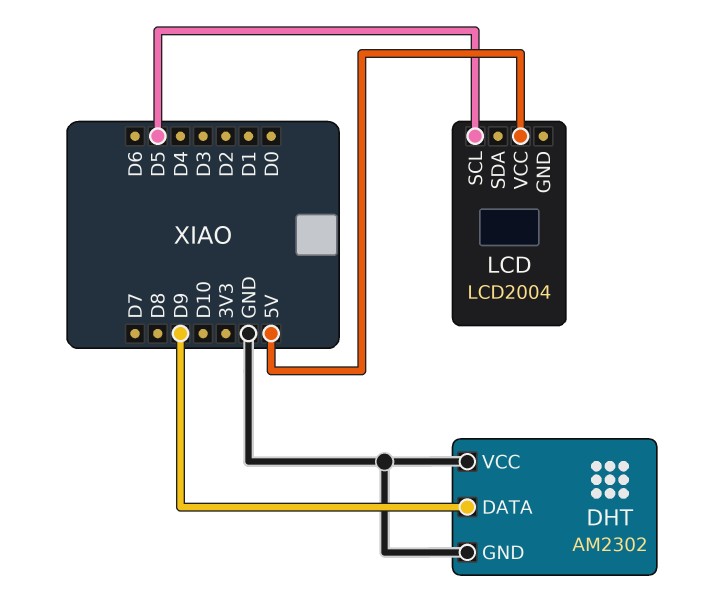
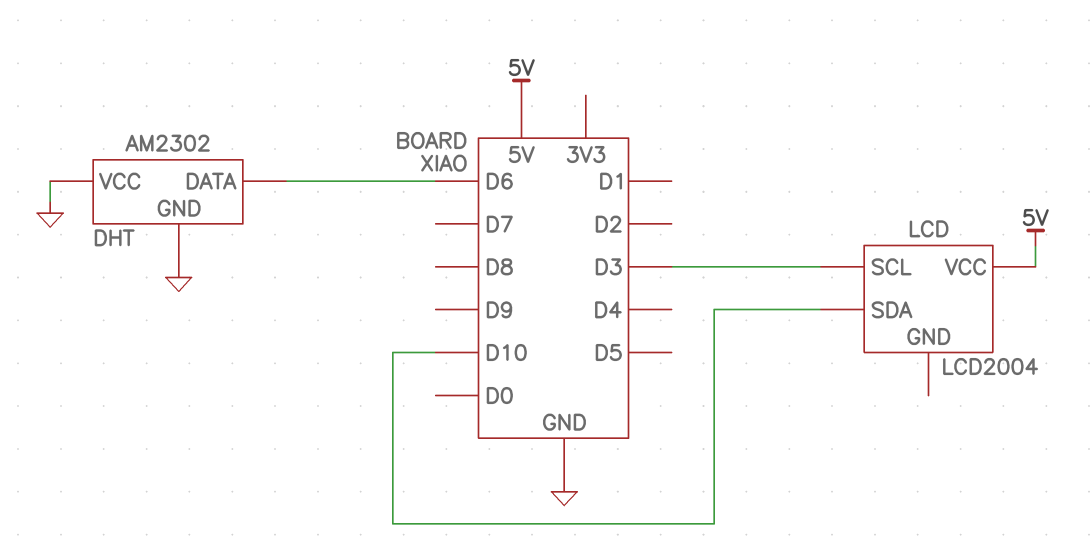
DHT pin DATA: D9 -> D6
LCD pin SCL: D5 -> D3
LCD pin SDA: none -> D10

